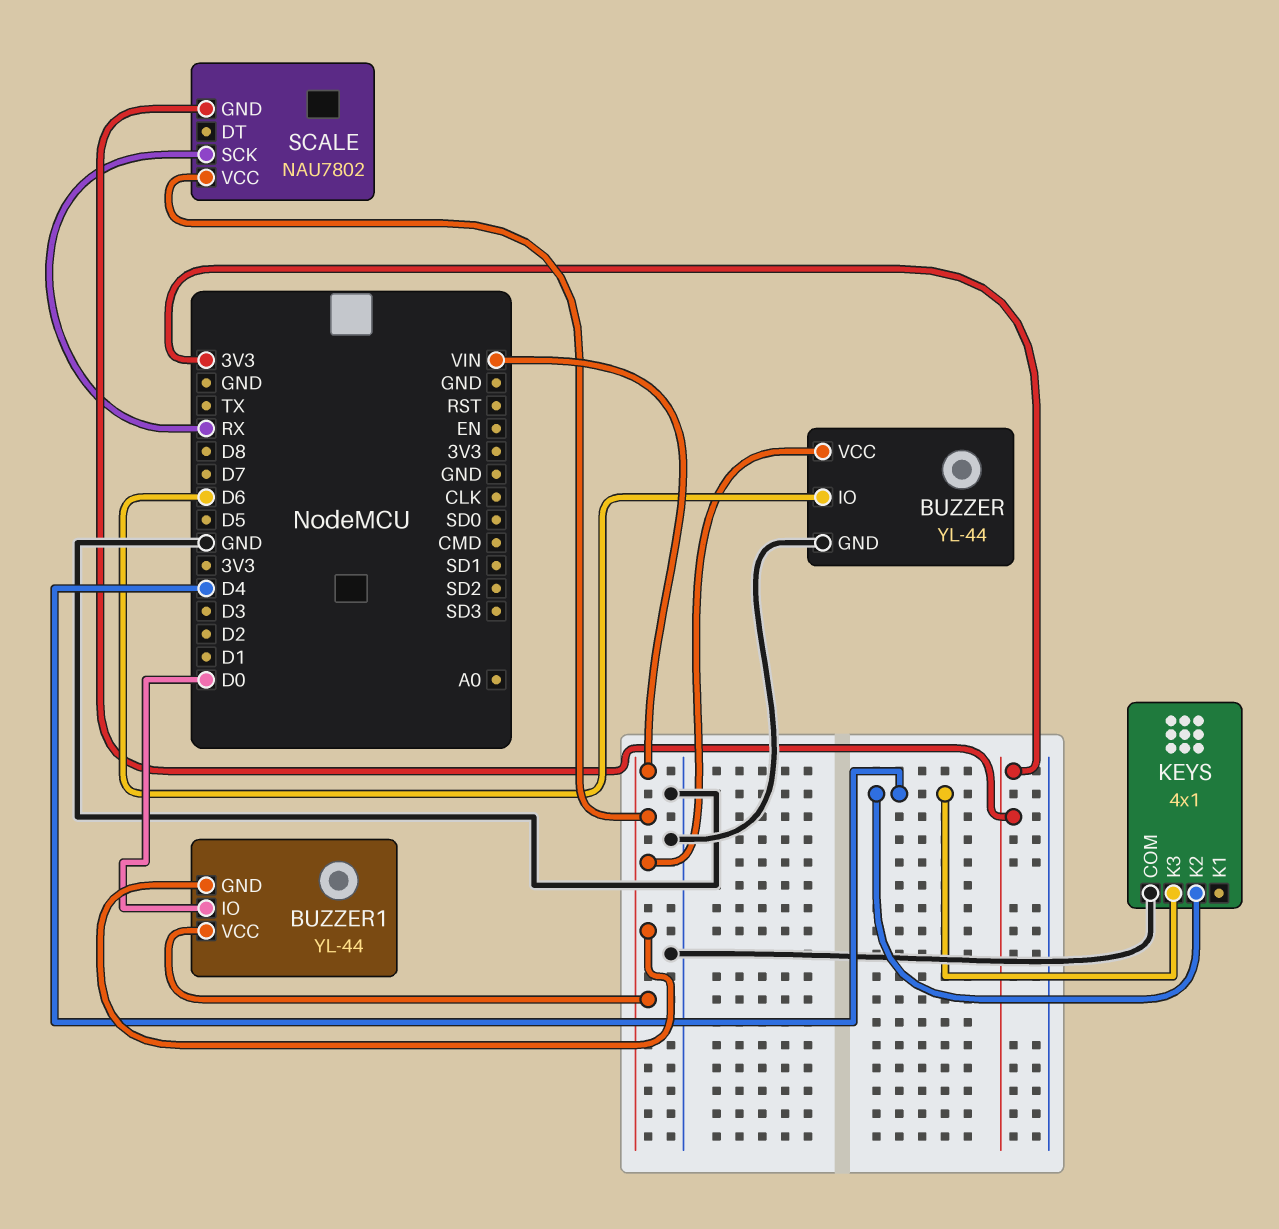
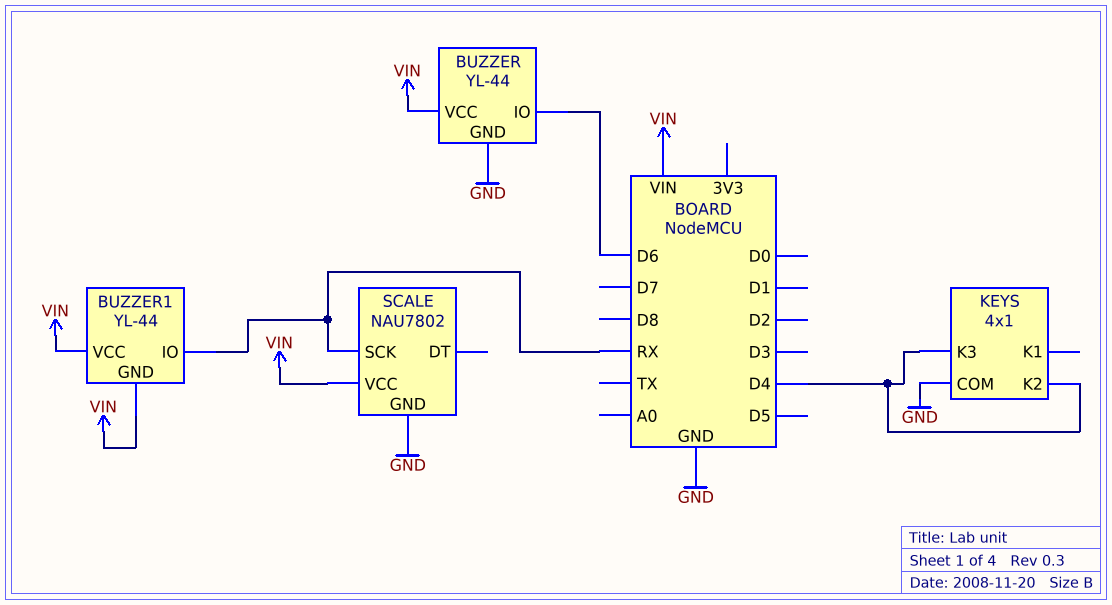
BUZZER1 pin IO: D0 -> RX
SCALE pin GND: 3V3 -> GND

